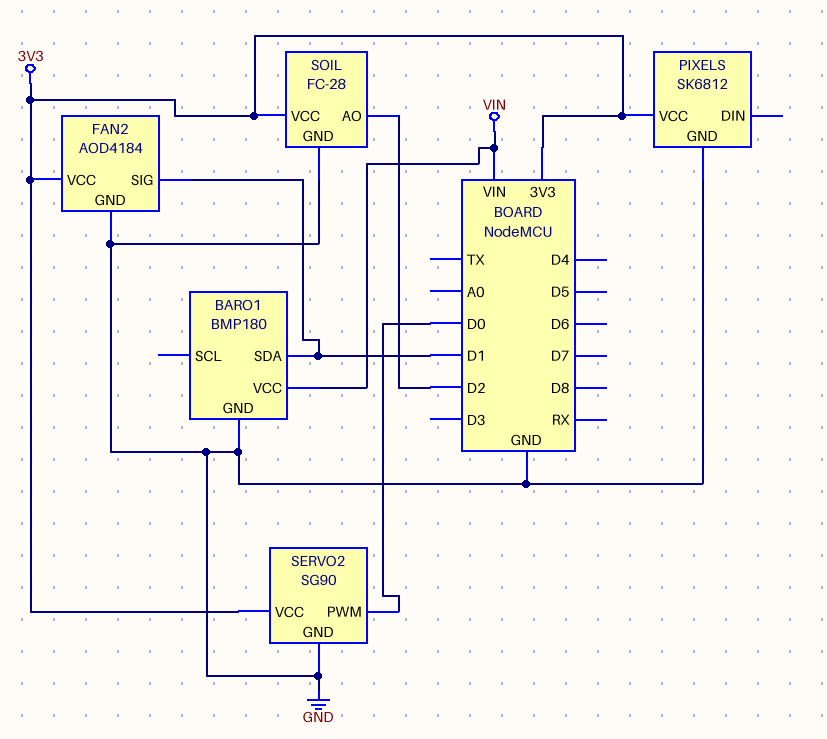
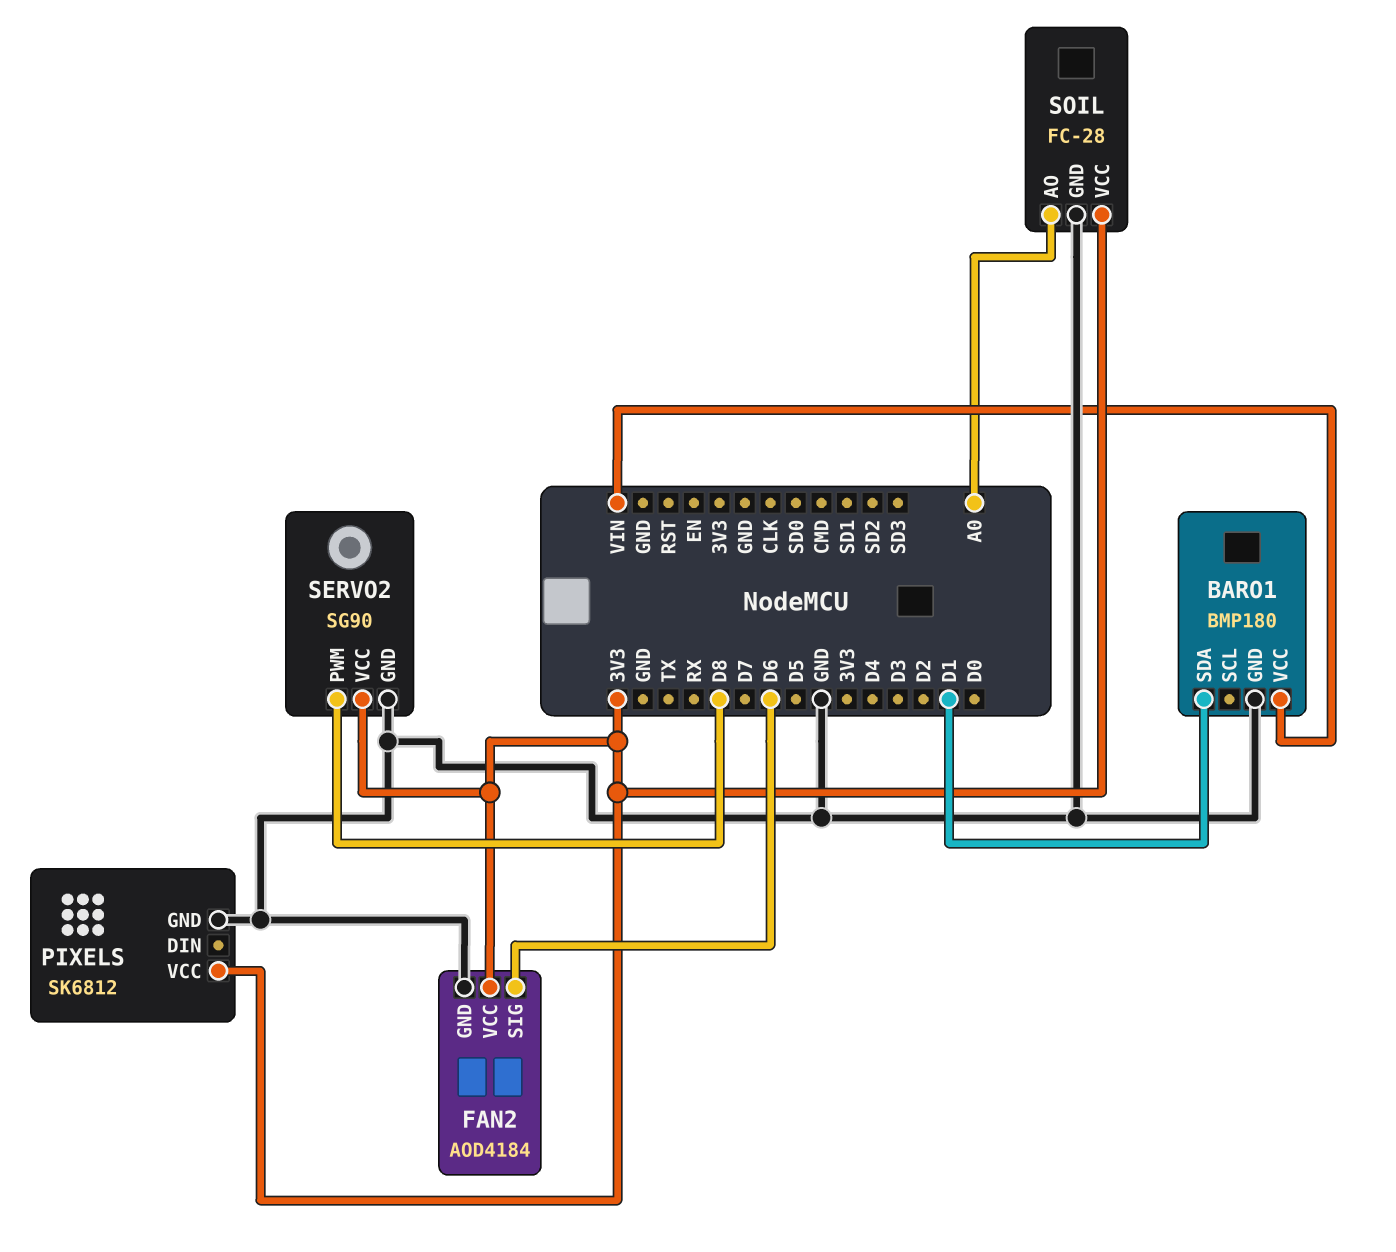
FAN2 pin SIG: D1 -> D6
SERVO2 pin PWM: D0 -> D8
SOIL pin AO: D2 -> A0

